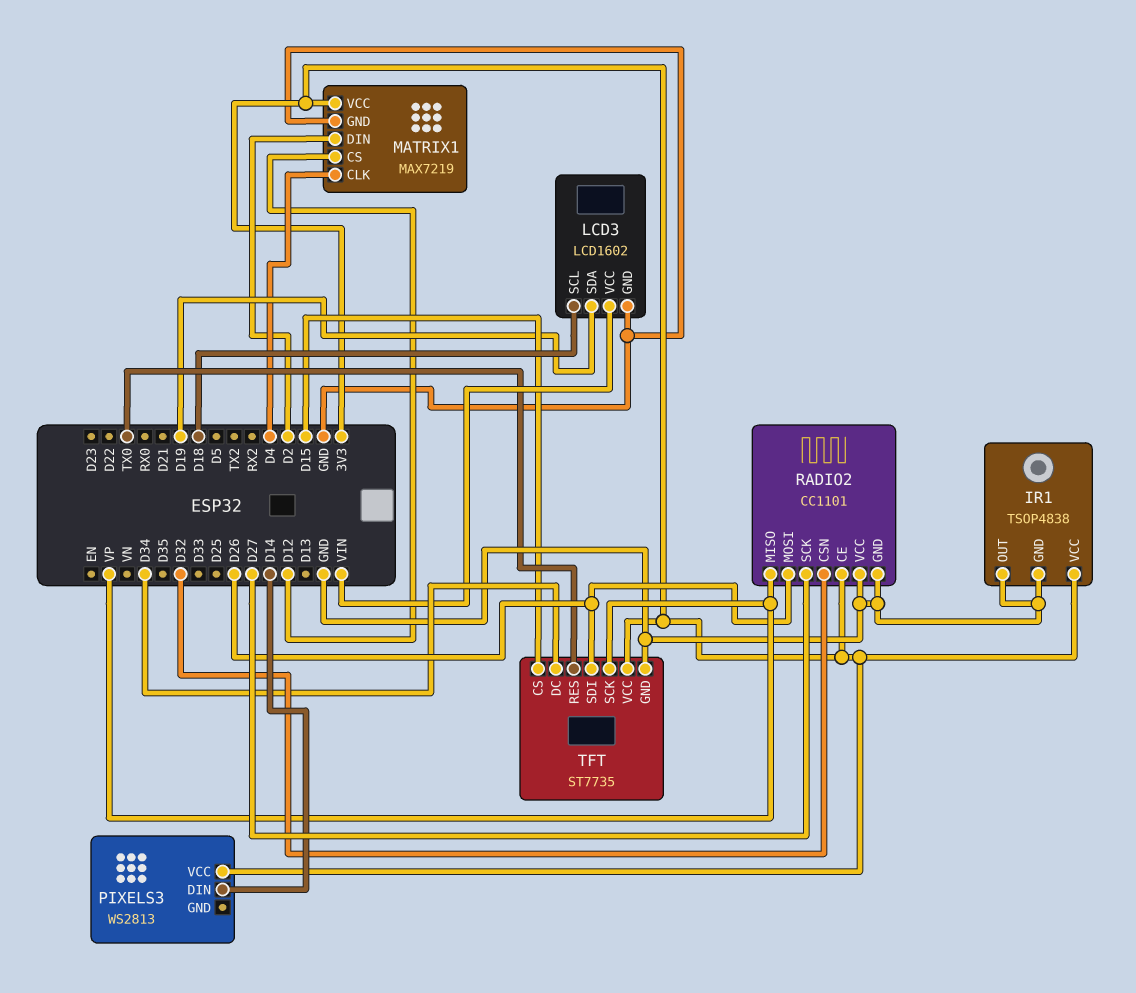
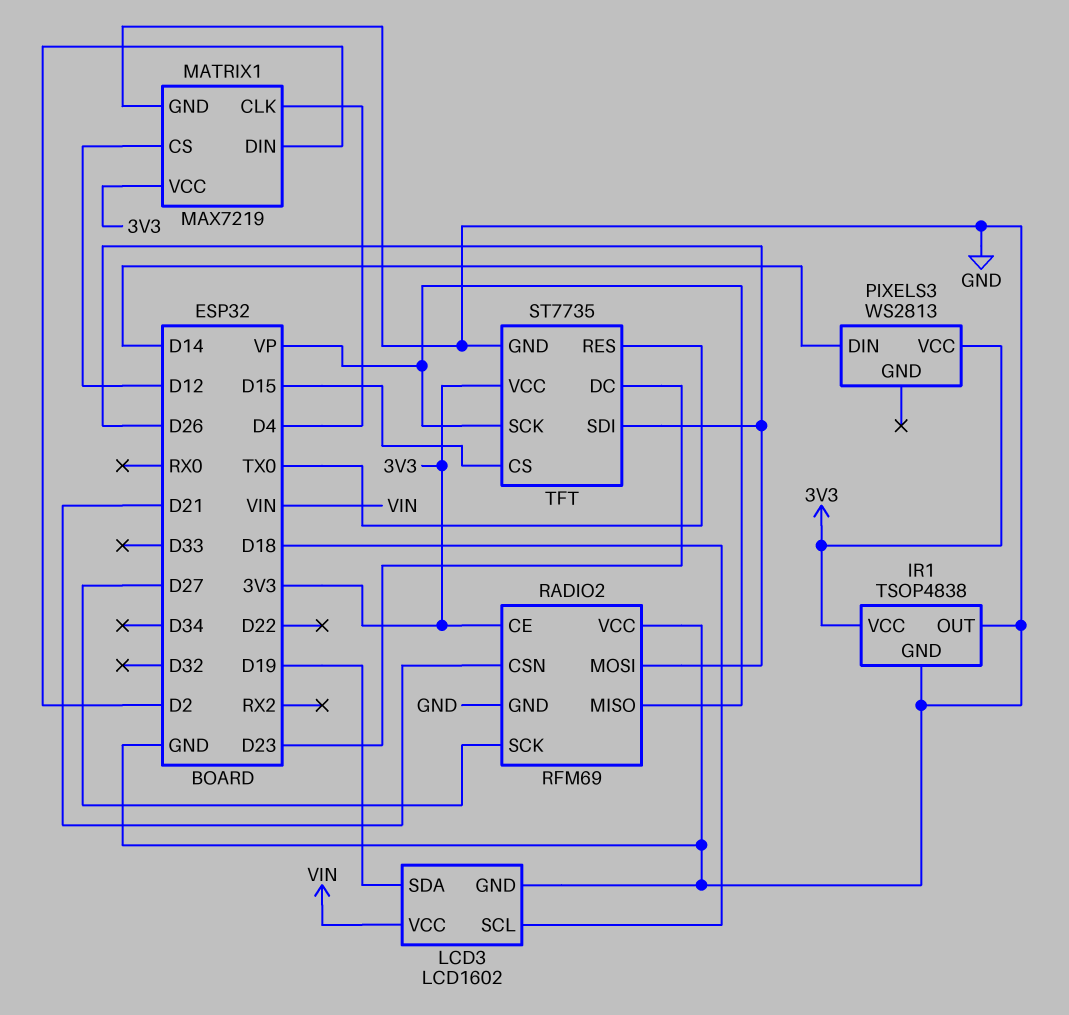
RADIO2: CC1101 -> RFM69
RADIO2 pin CSN: D32 -> D21
TFT pin DC: D34 -> D23

